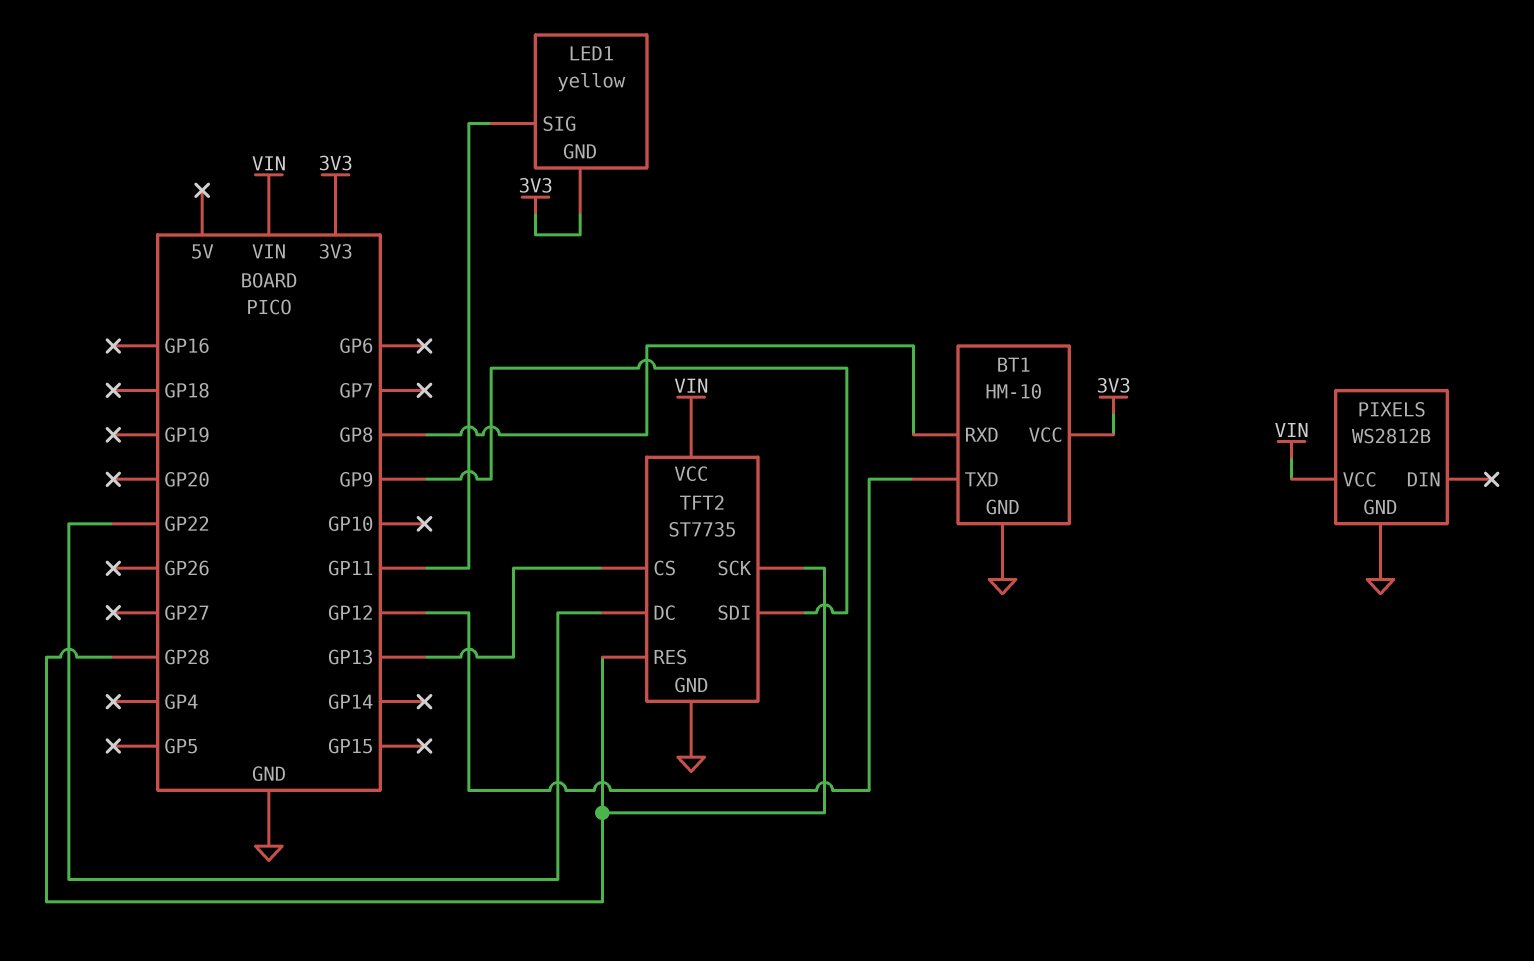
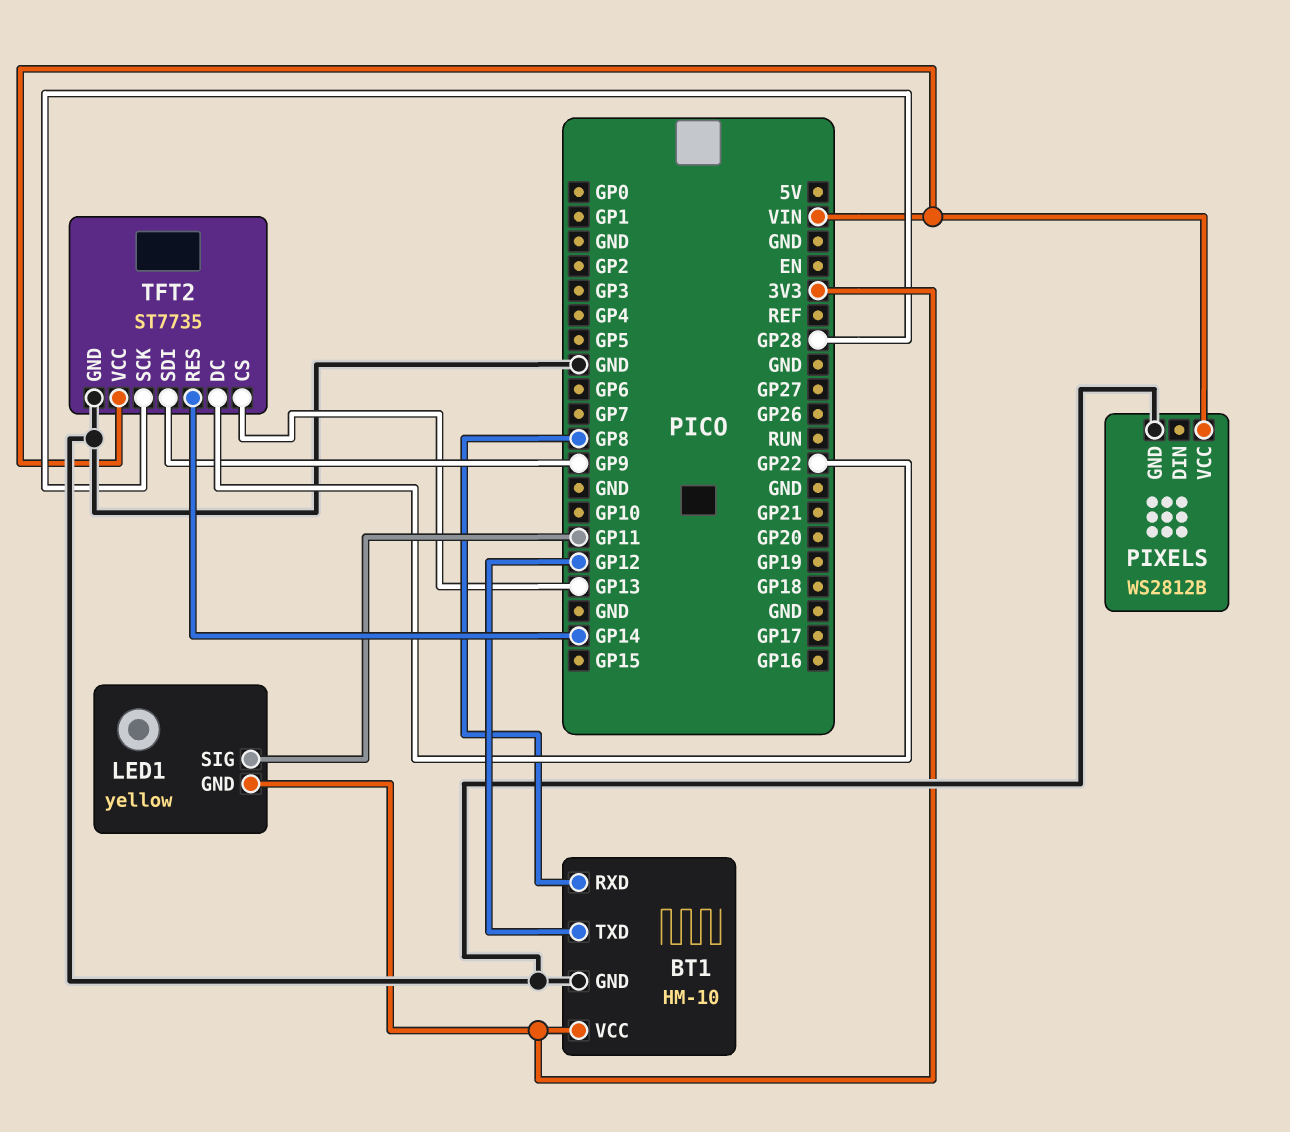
TFT2 pin RES: GP28 -> GP14

